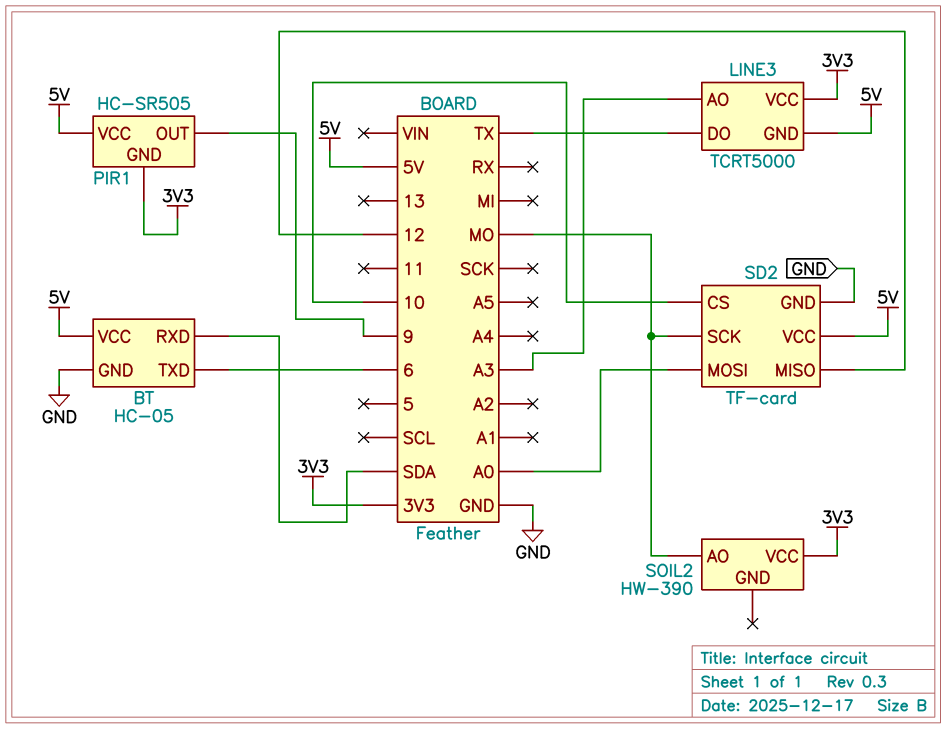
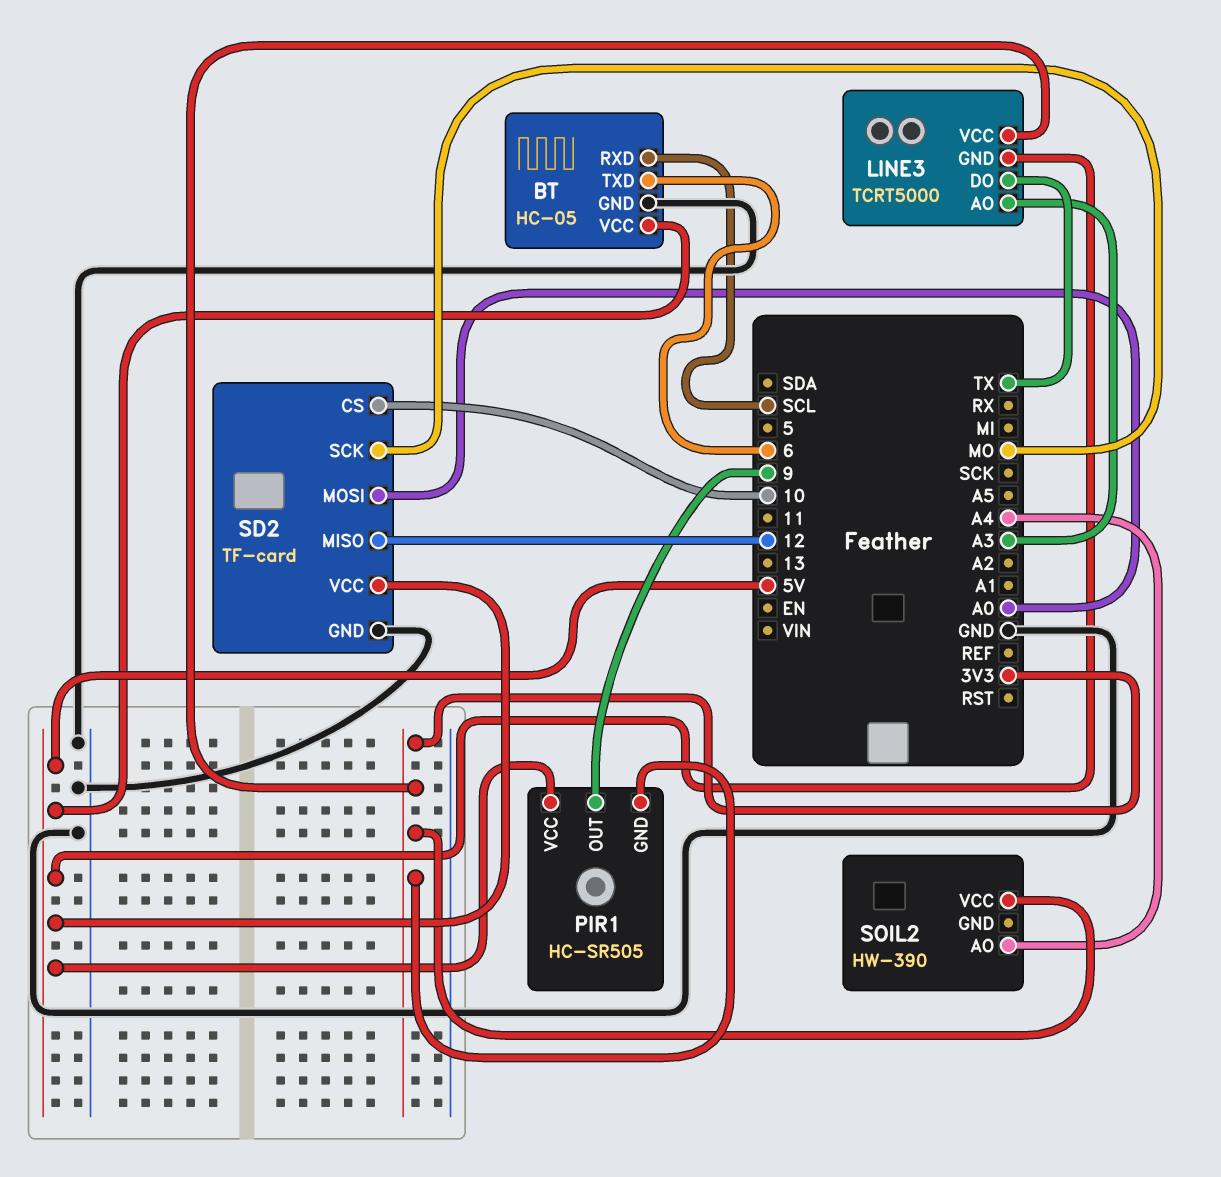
BT pin RXD: SDA -> SCL
SOIL2 pin AO: MO -> A4

